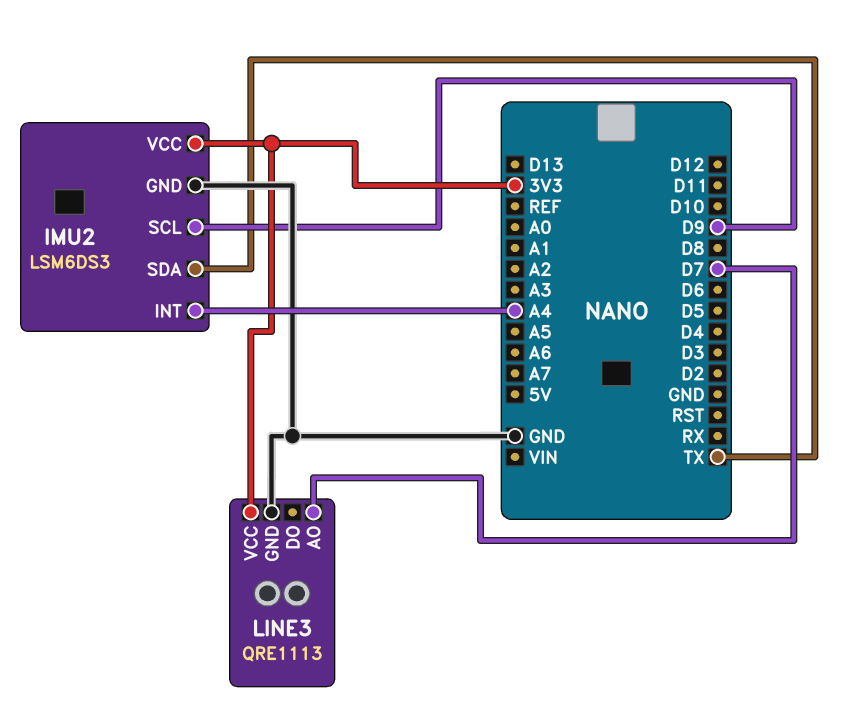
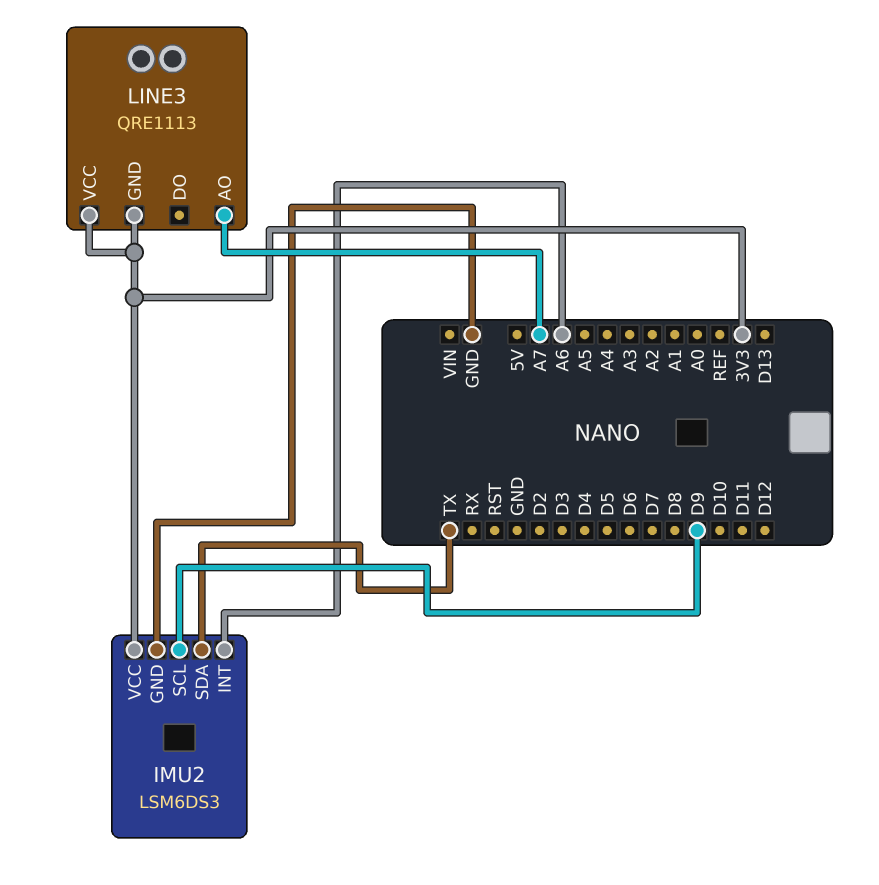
IMU2 pin INT: A4 -> A6
LINE3 pin AO: D7 -> A7
LINE3 pin GND: GND -> 3V3

